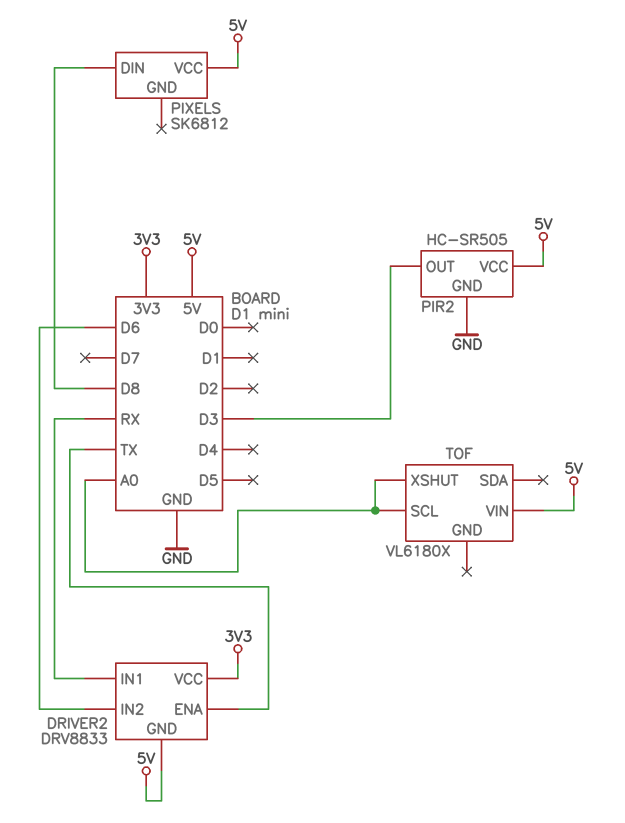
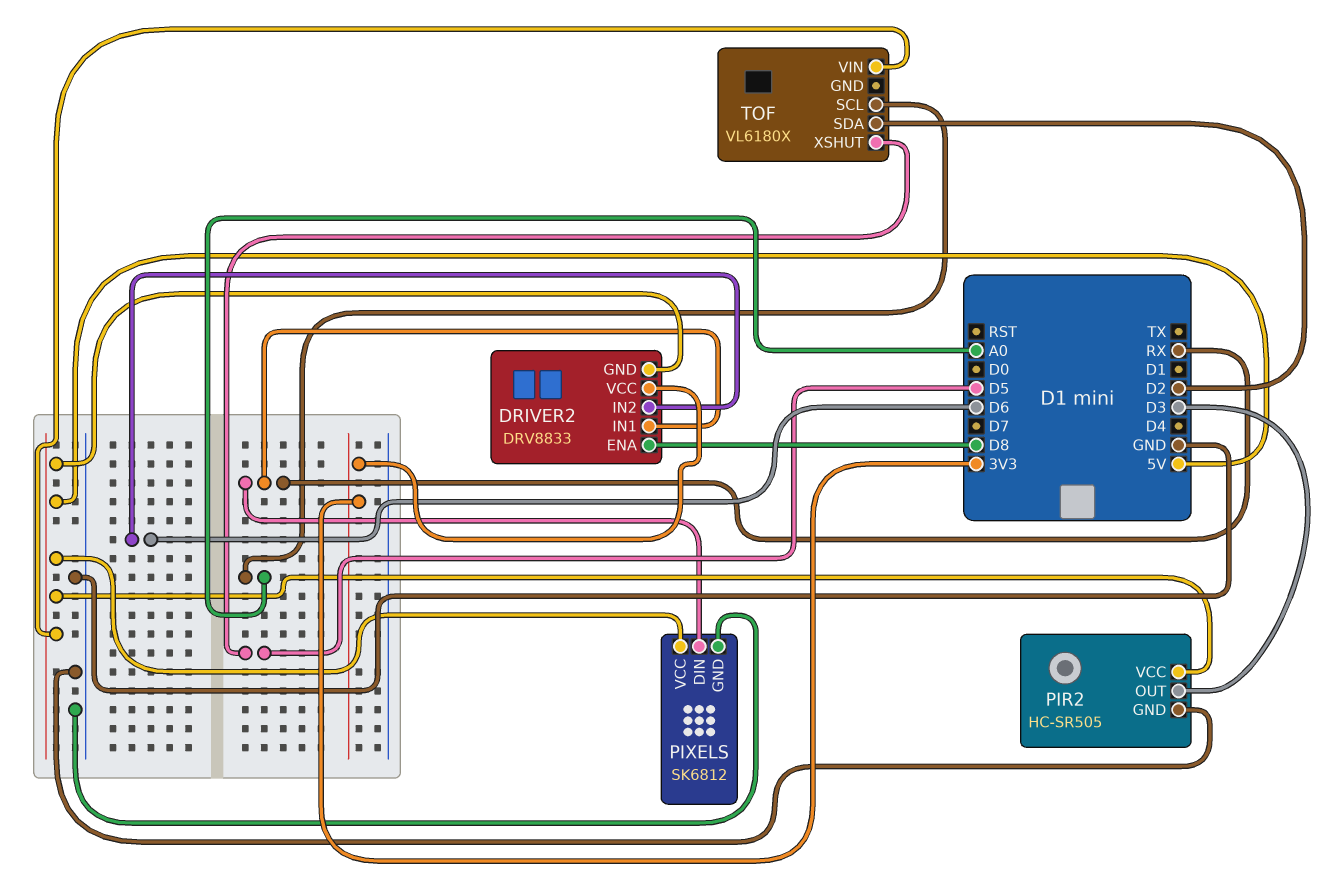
DRIVER2 pin ENA: TX -> D8
PIXELS pin DIN: D8 -> RX
PIXELS pin GND: none -> GND
TOF pin SDA: none -> D2
TOF pin XSHUT: A0 -> D5

